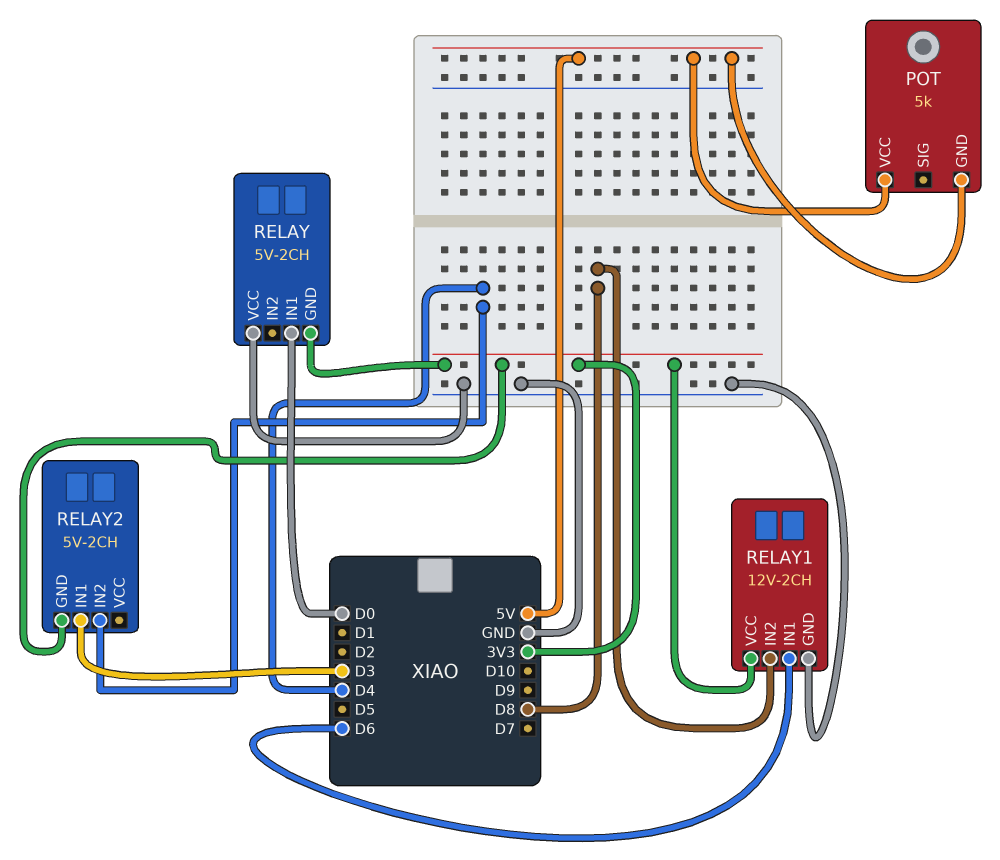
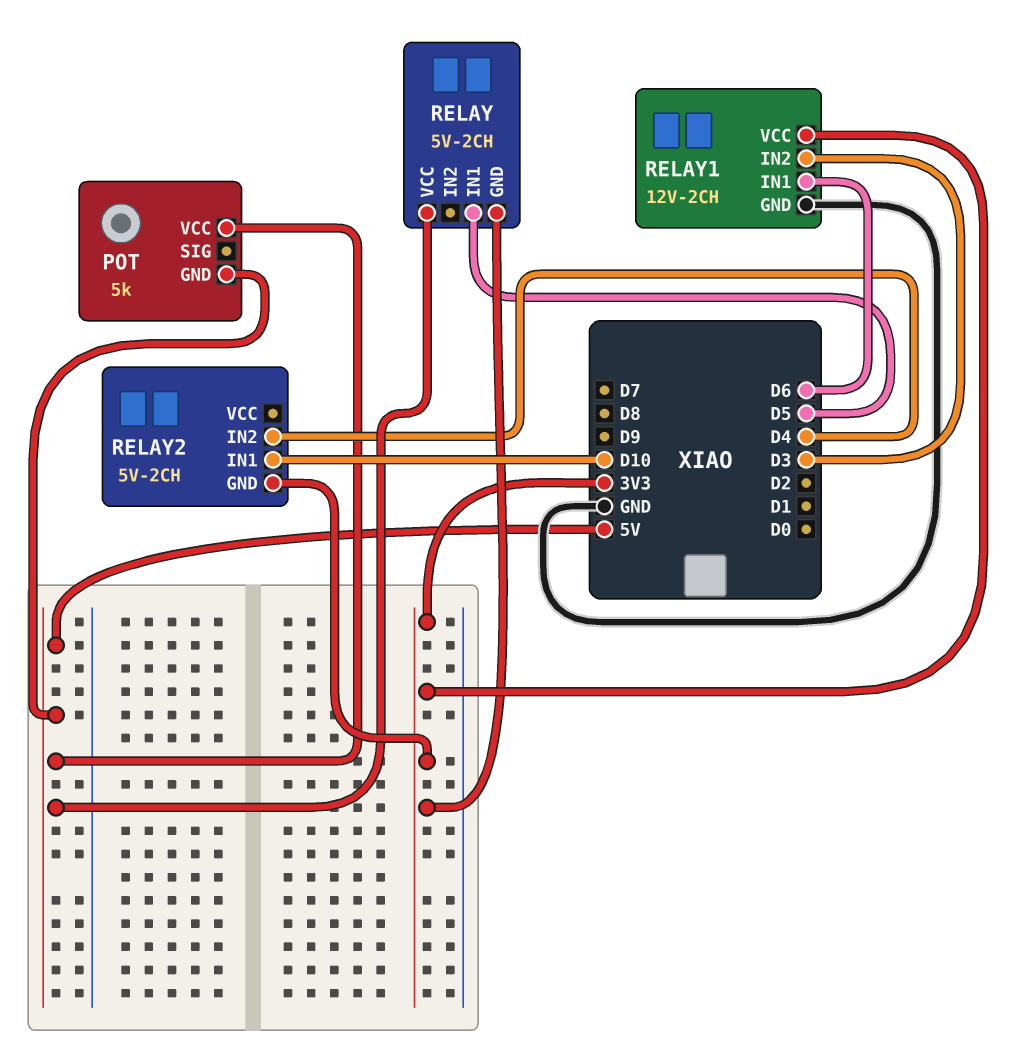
RELAY pin IN1: D0 -> D5
RELAY pin VCC: GND -> 5V
RELAY1 pin IN2: D8 -> D3
RELAY2 pin IN1: D3 -> D10

